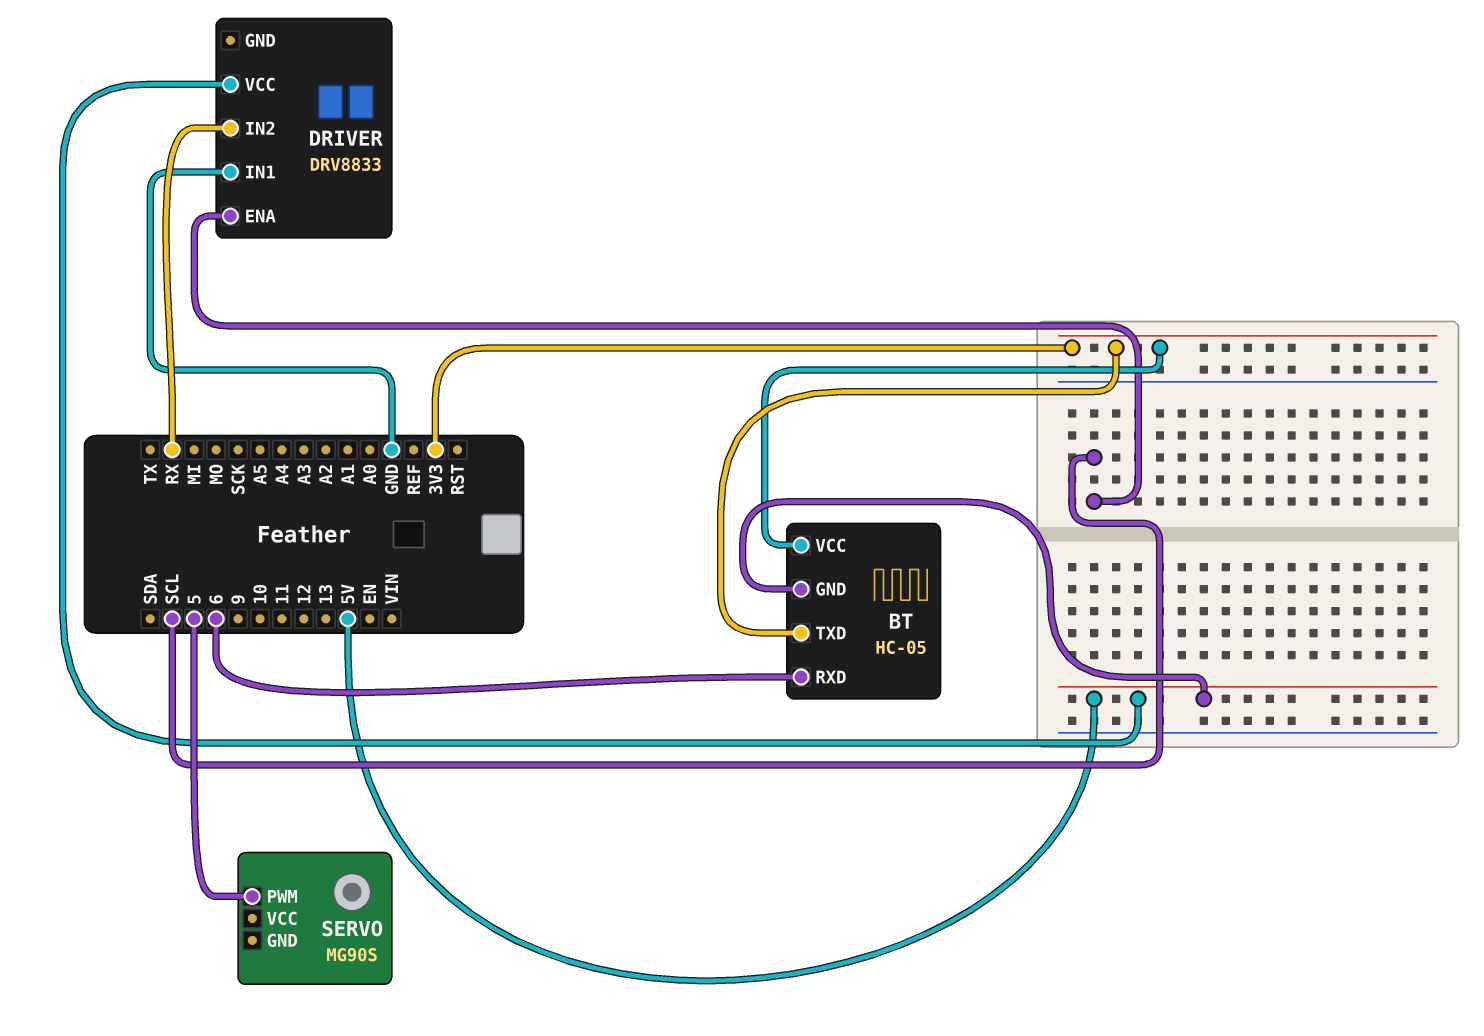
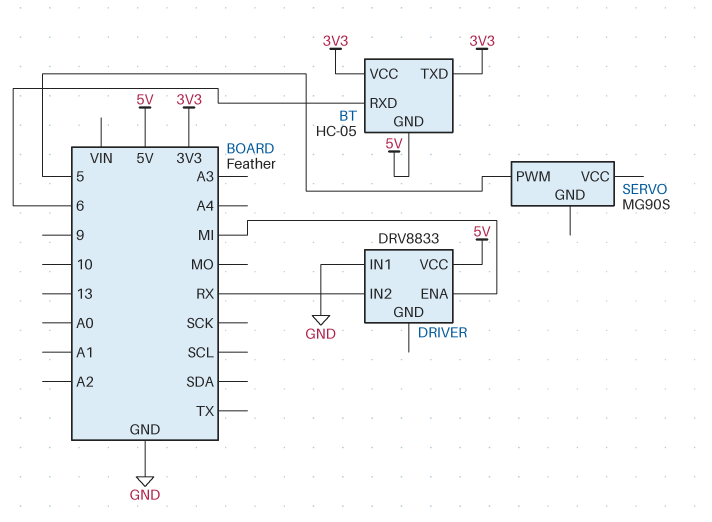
DRIVER pin ENA: SCL -> MI

